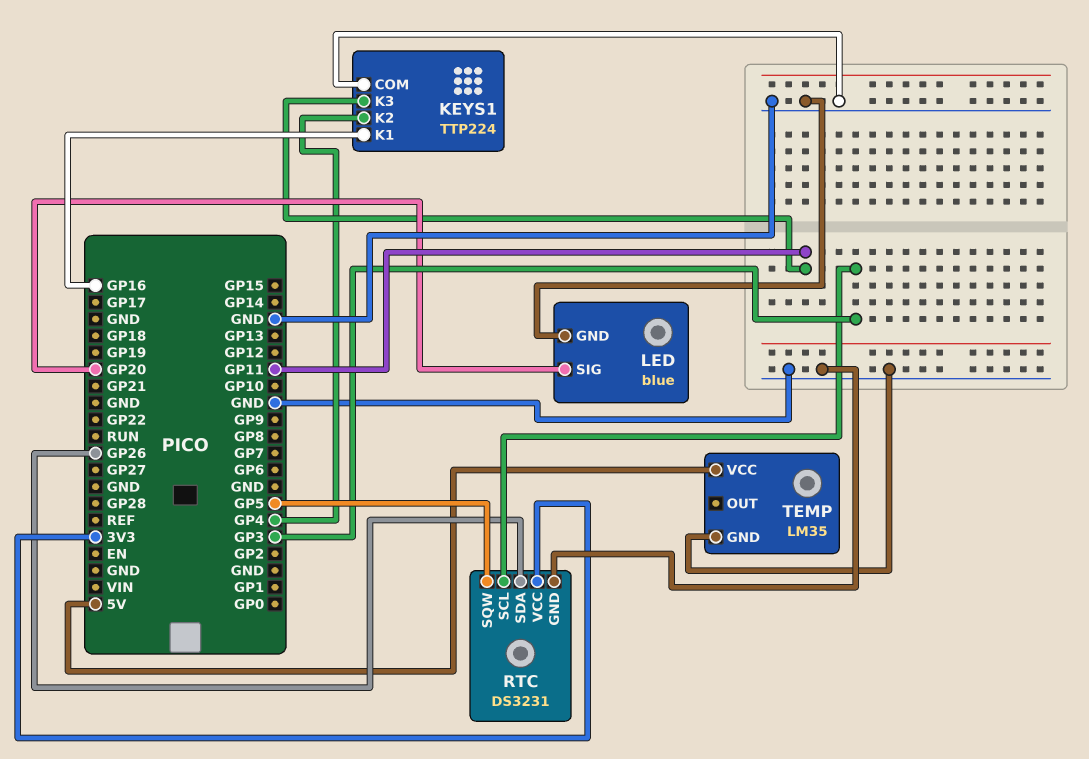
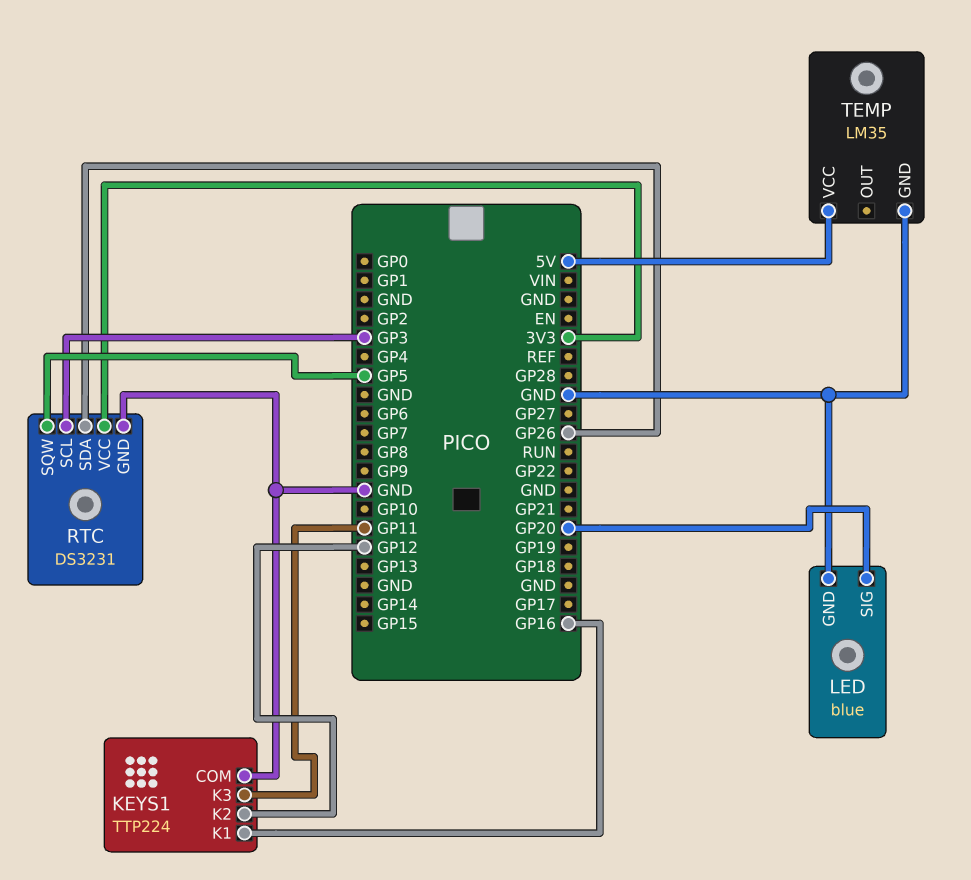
KEYS1 pin K2: GP4 -> GP12

